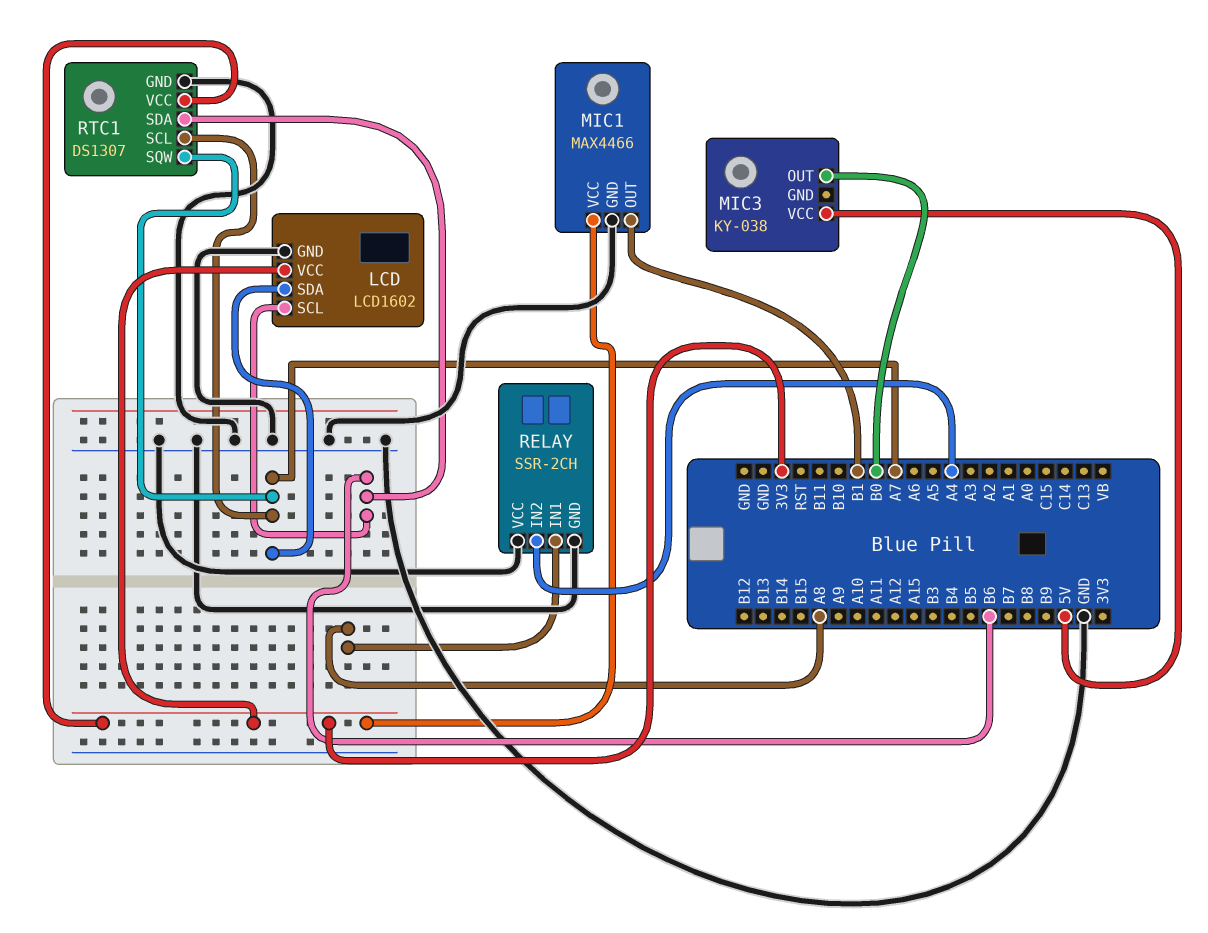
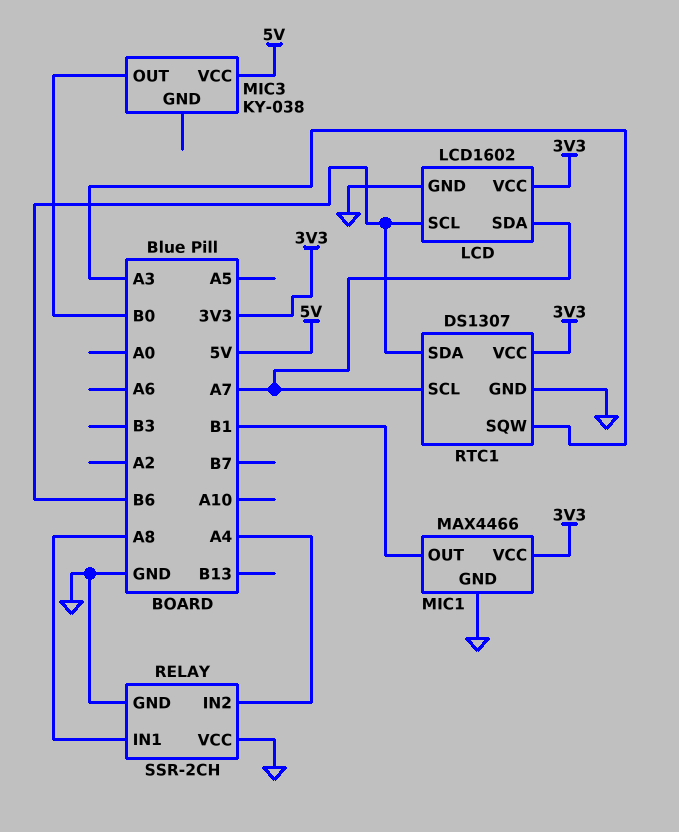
RTC1 pin SQW: A7 -> A3

